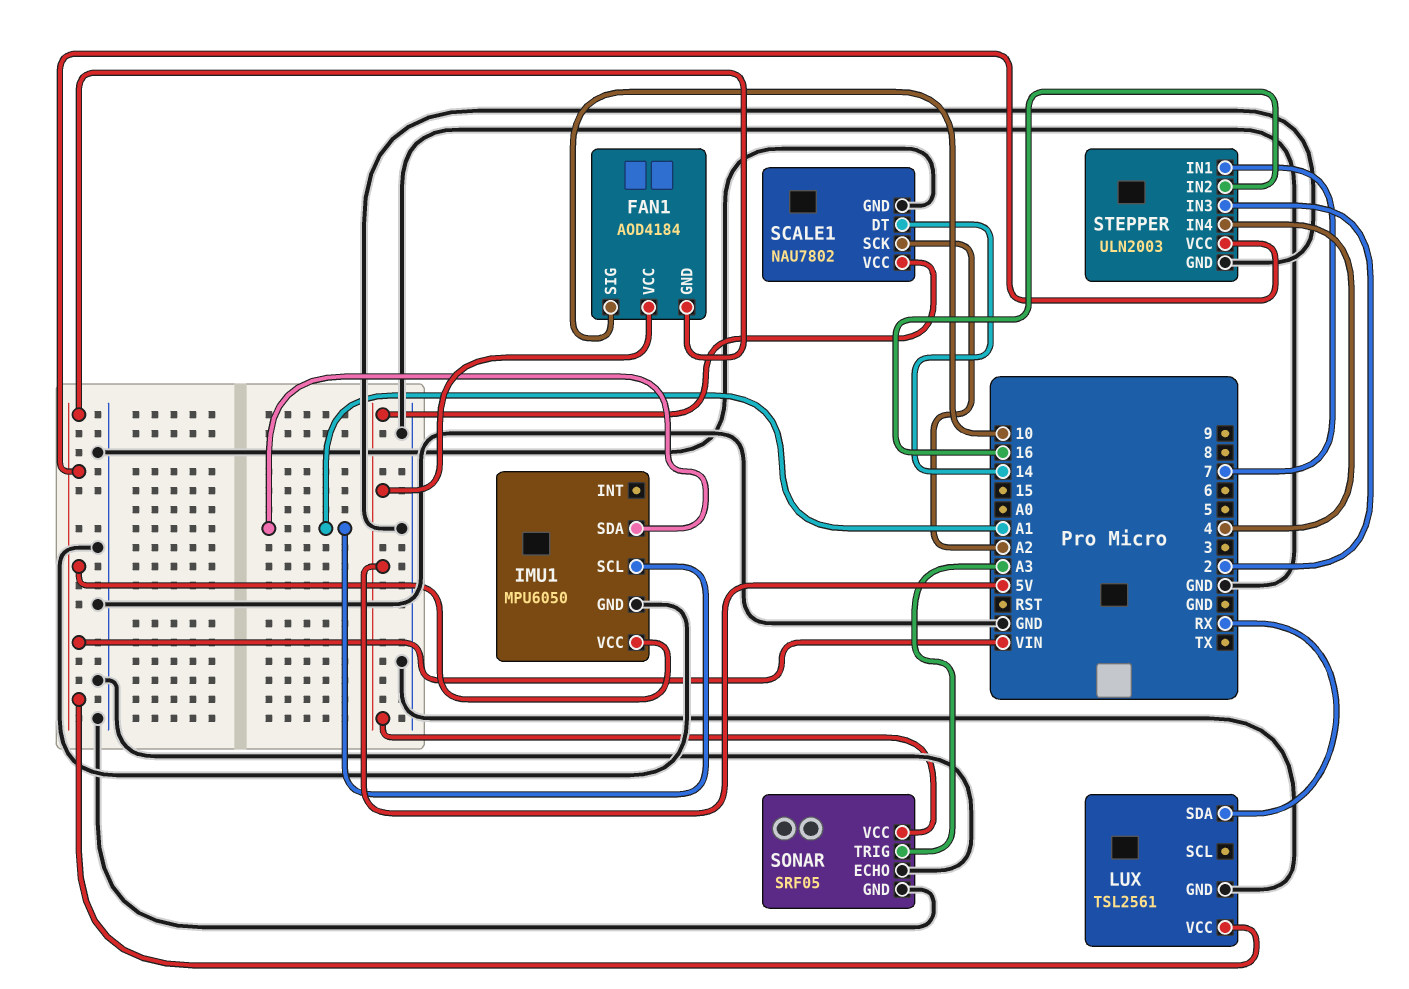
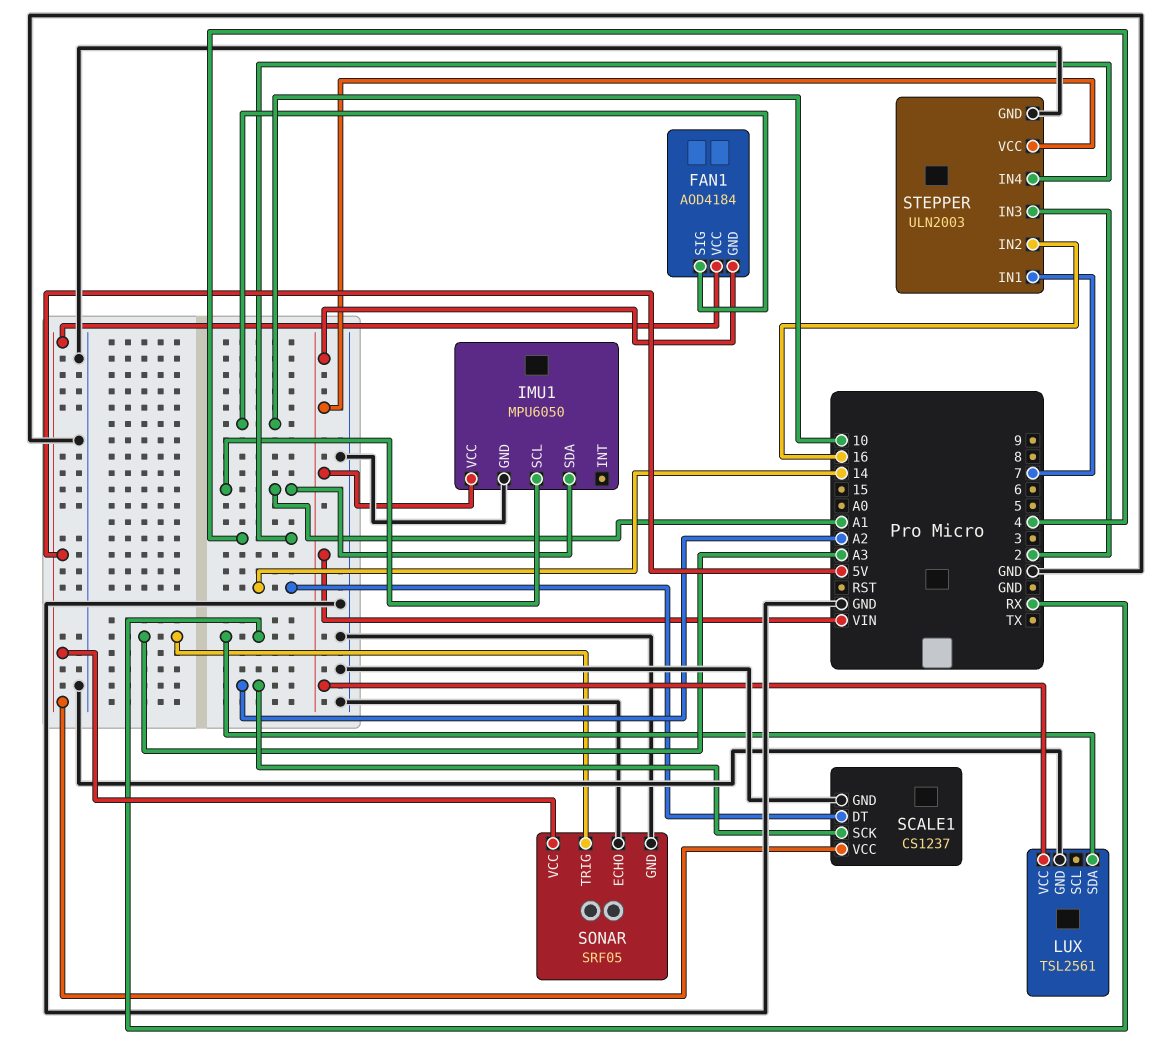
SCALE1: NAU7802 -> CS1237

